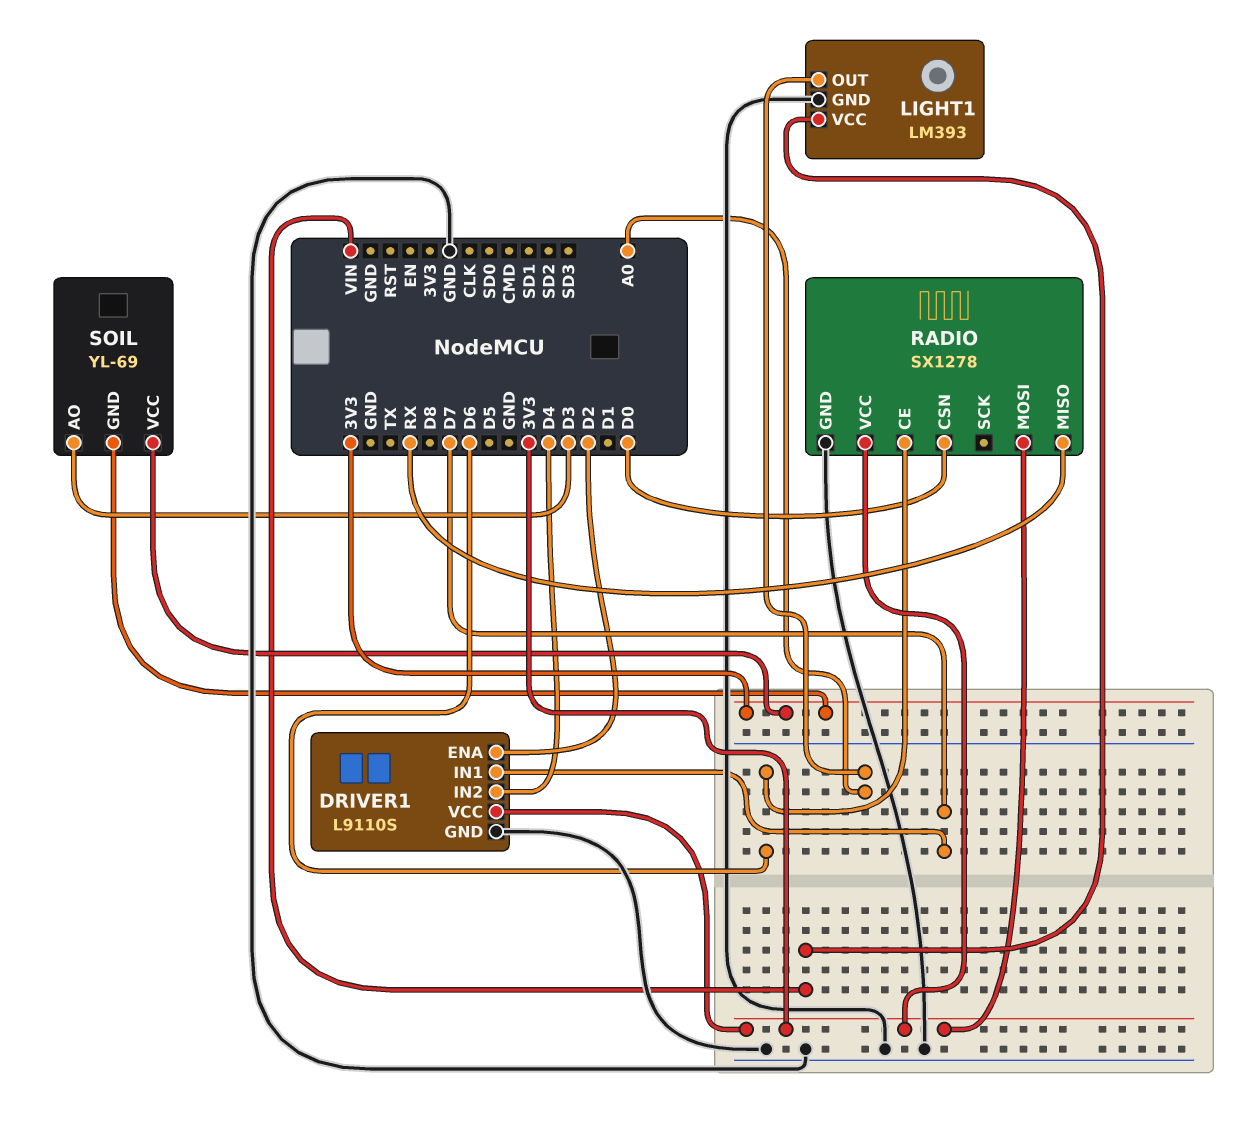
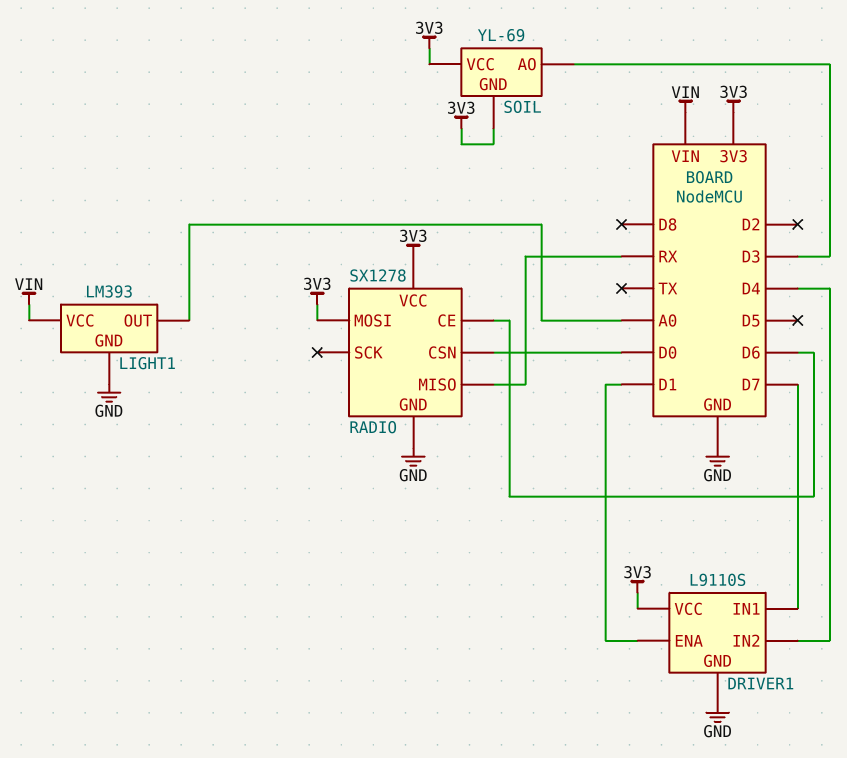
DRIVER1 pin ENA: D2 -> D1

